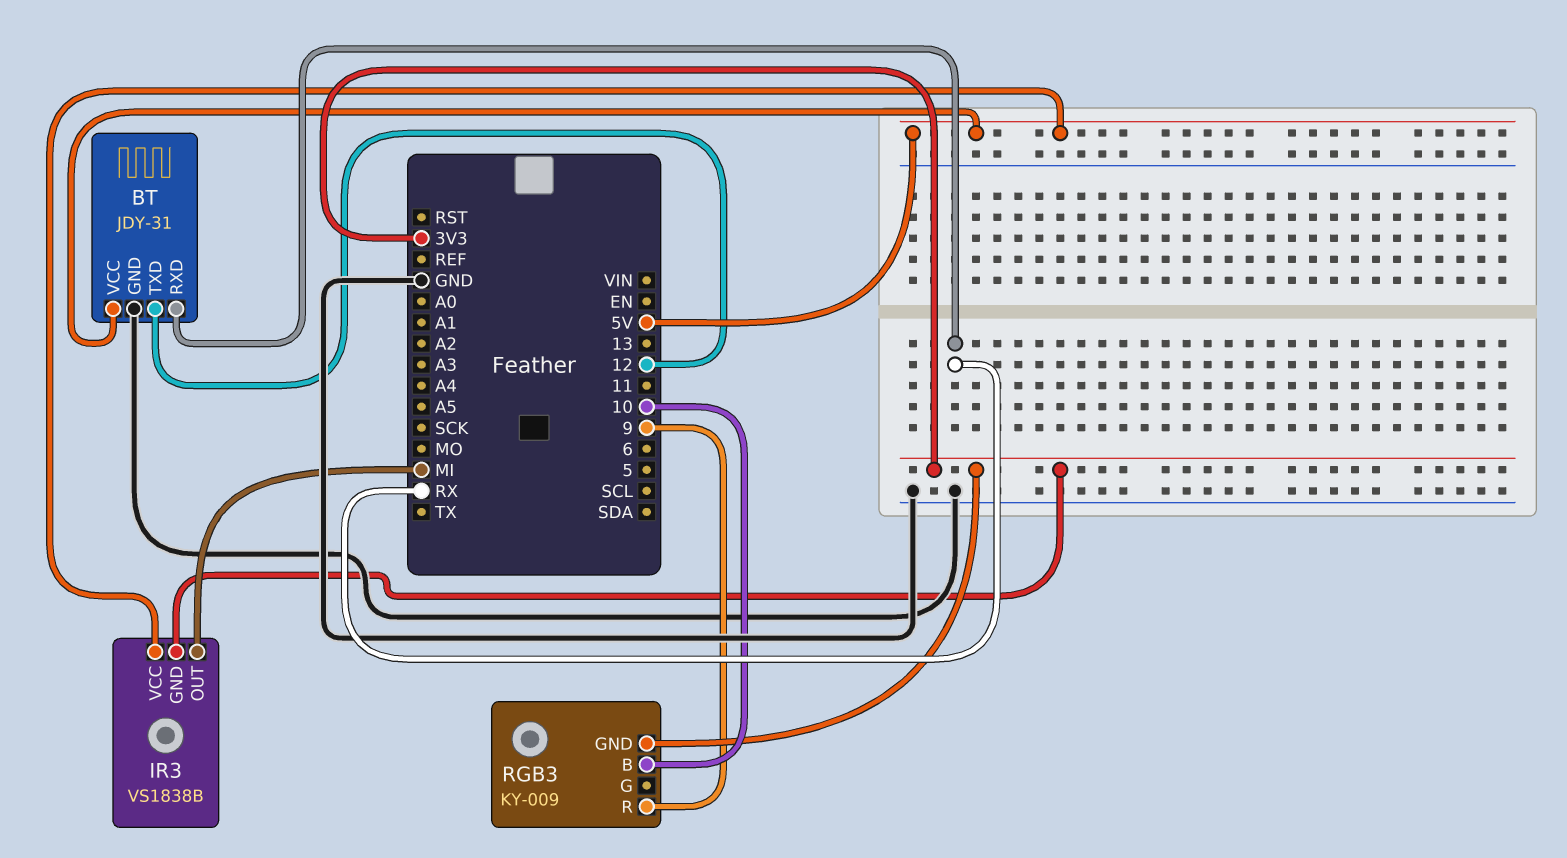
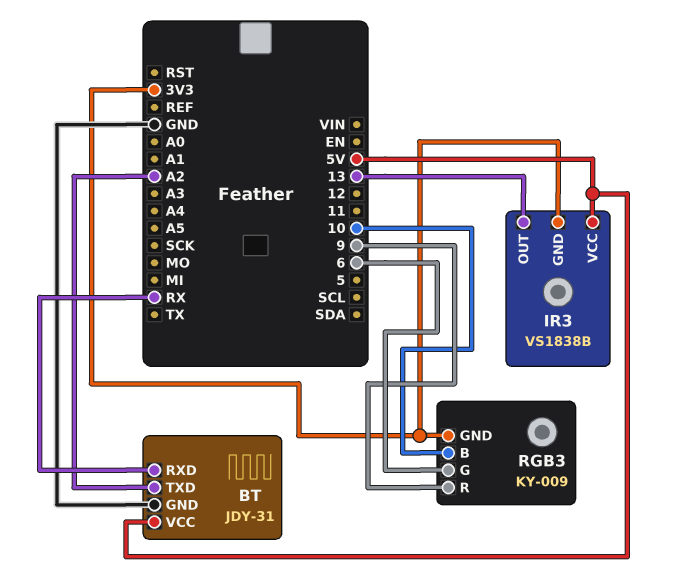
BT pin TXD: 12 -> A2
IR3 pin OUT: MI -> 13
RGB3 pin G: none -> 6

